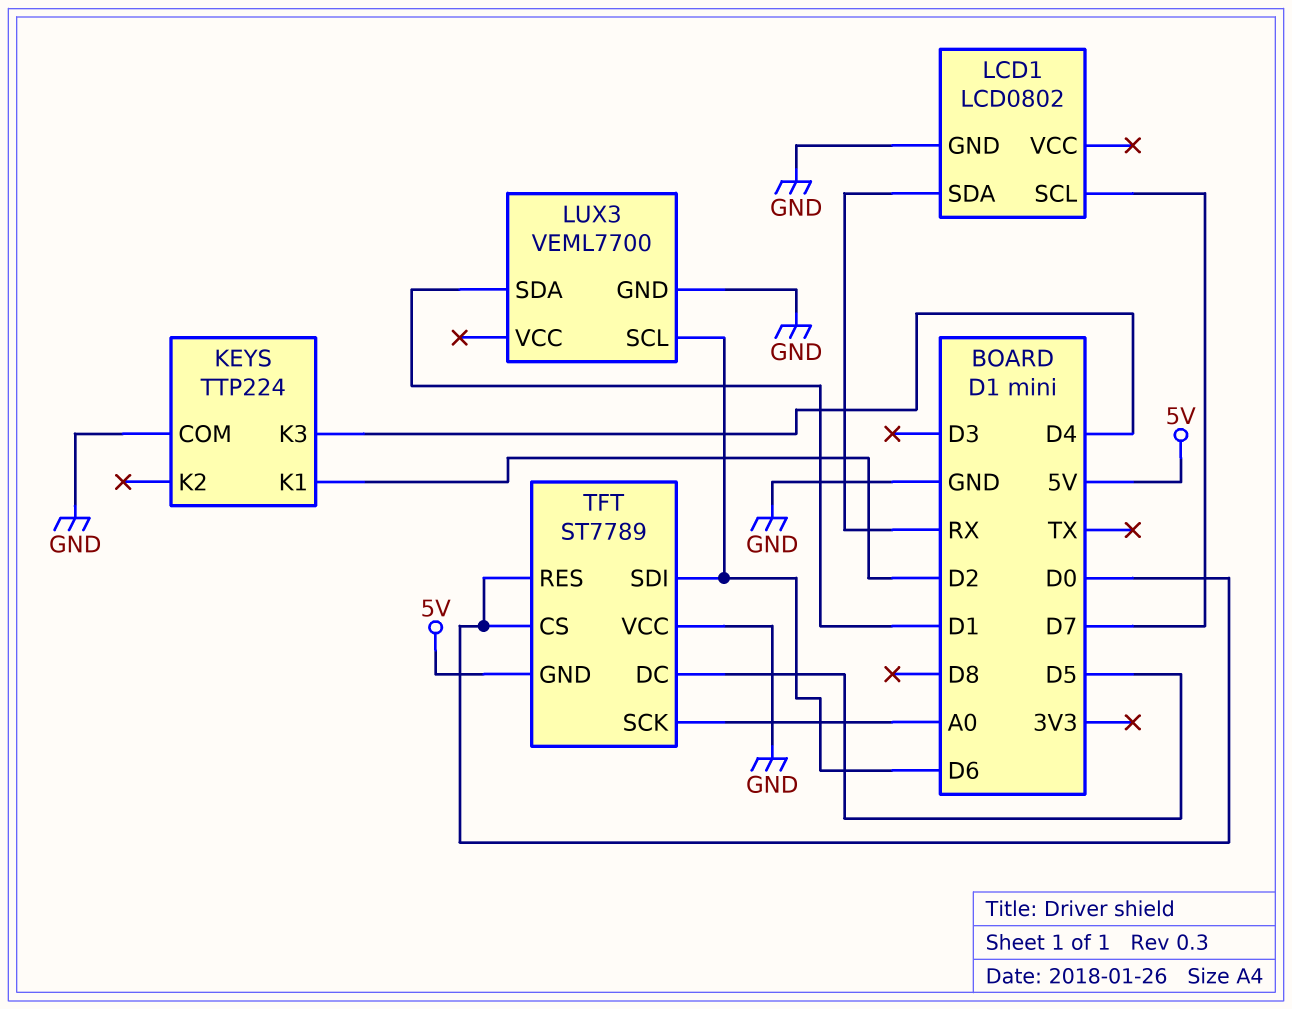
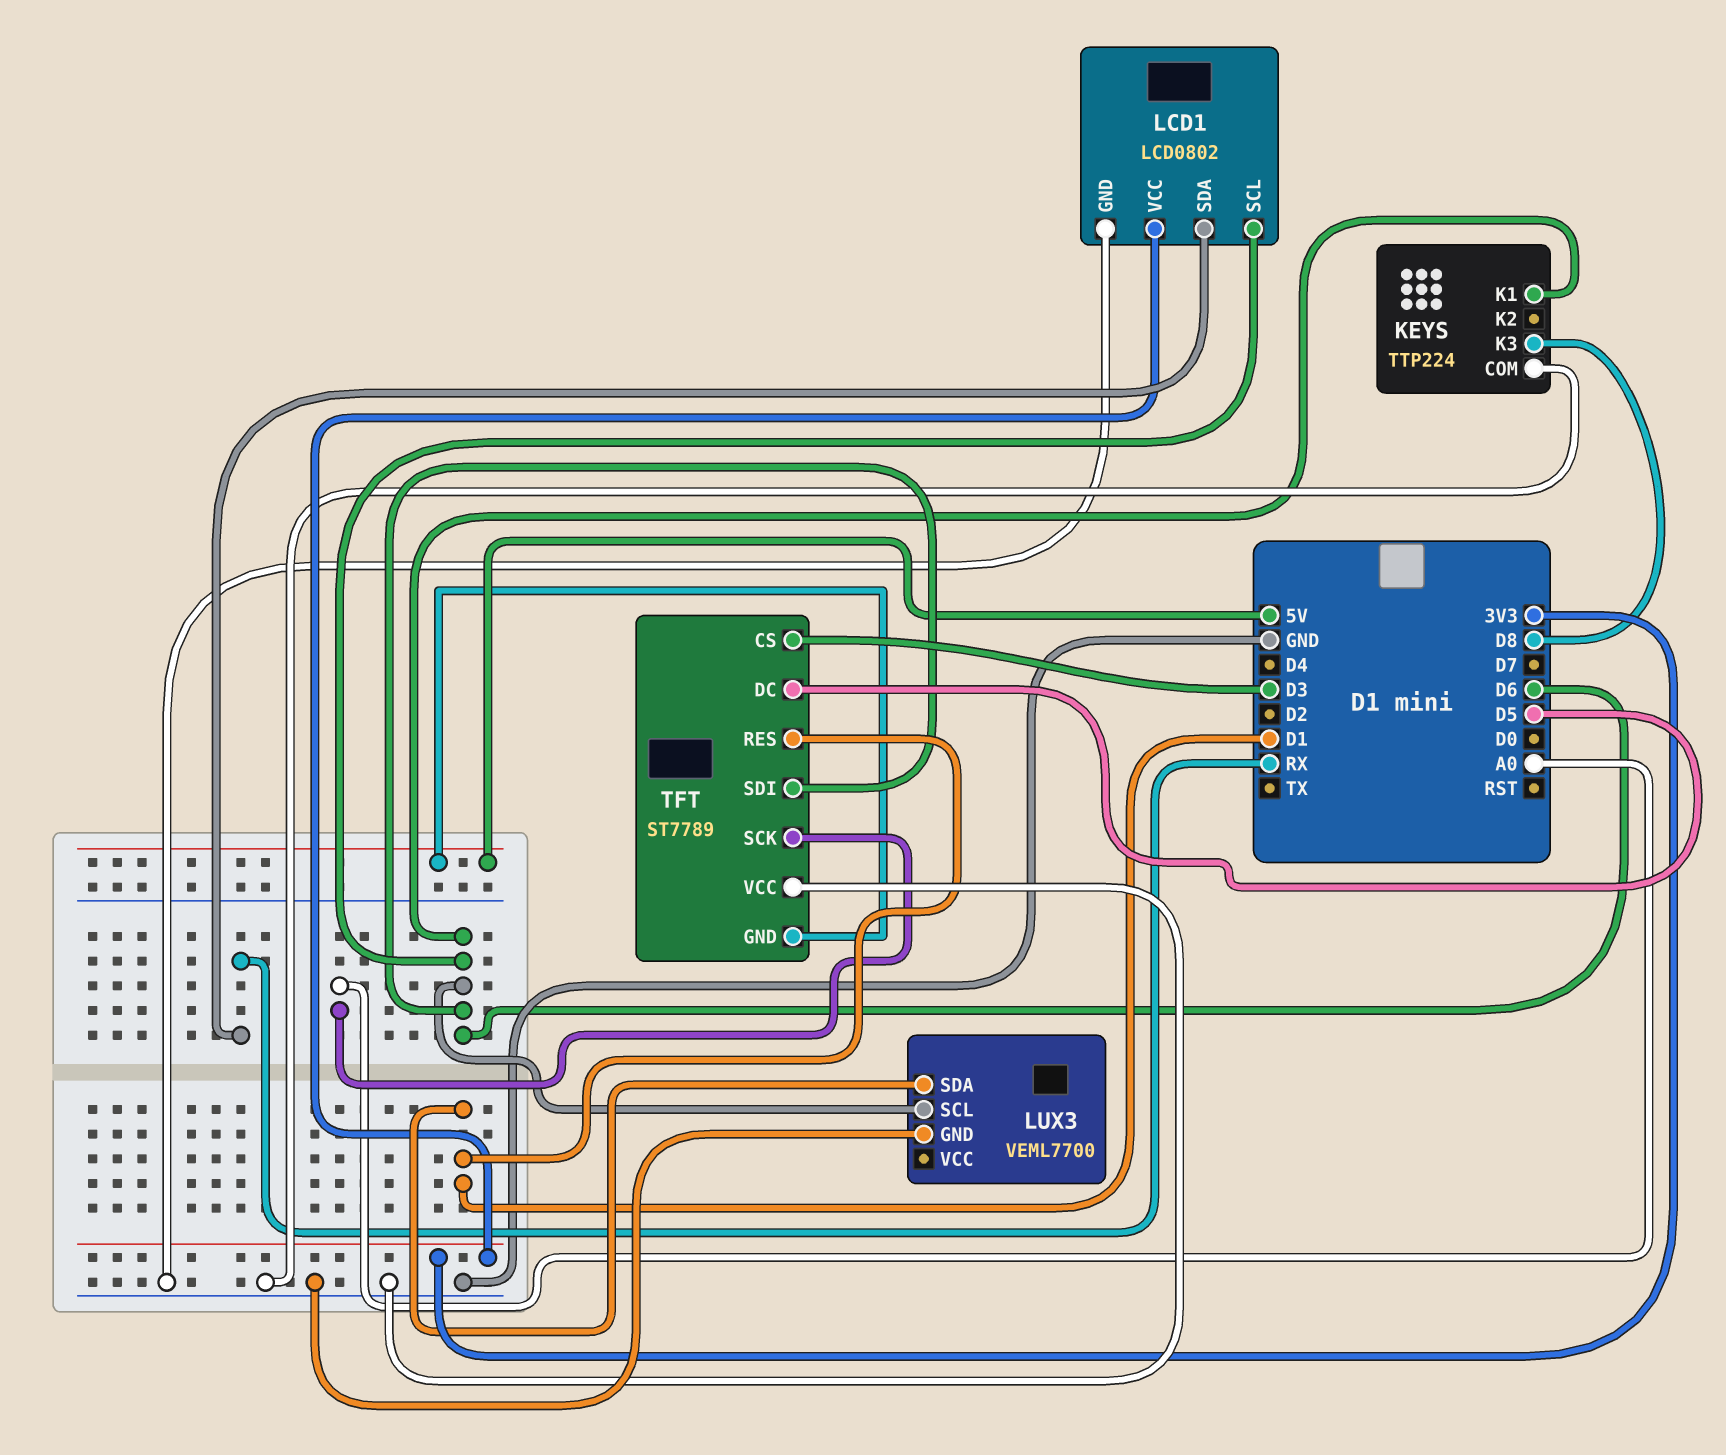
KEYS pin K1: D2 -> D6
KEYS pin K3: D4 -> D8
LCD1 pin SCL: D7 -> D6
LCD1 pin VCC: none -> 3V3
TFT pin CS: D0 -> D3
TFT pin RES: D0 -> D1

